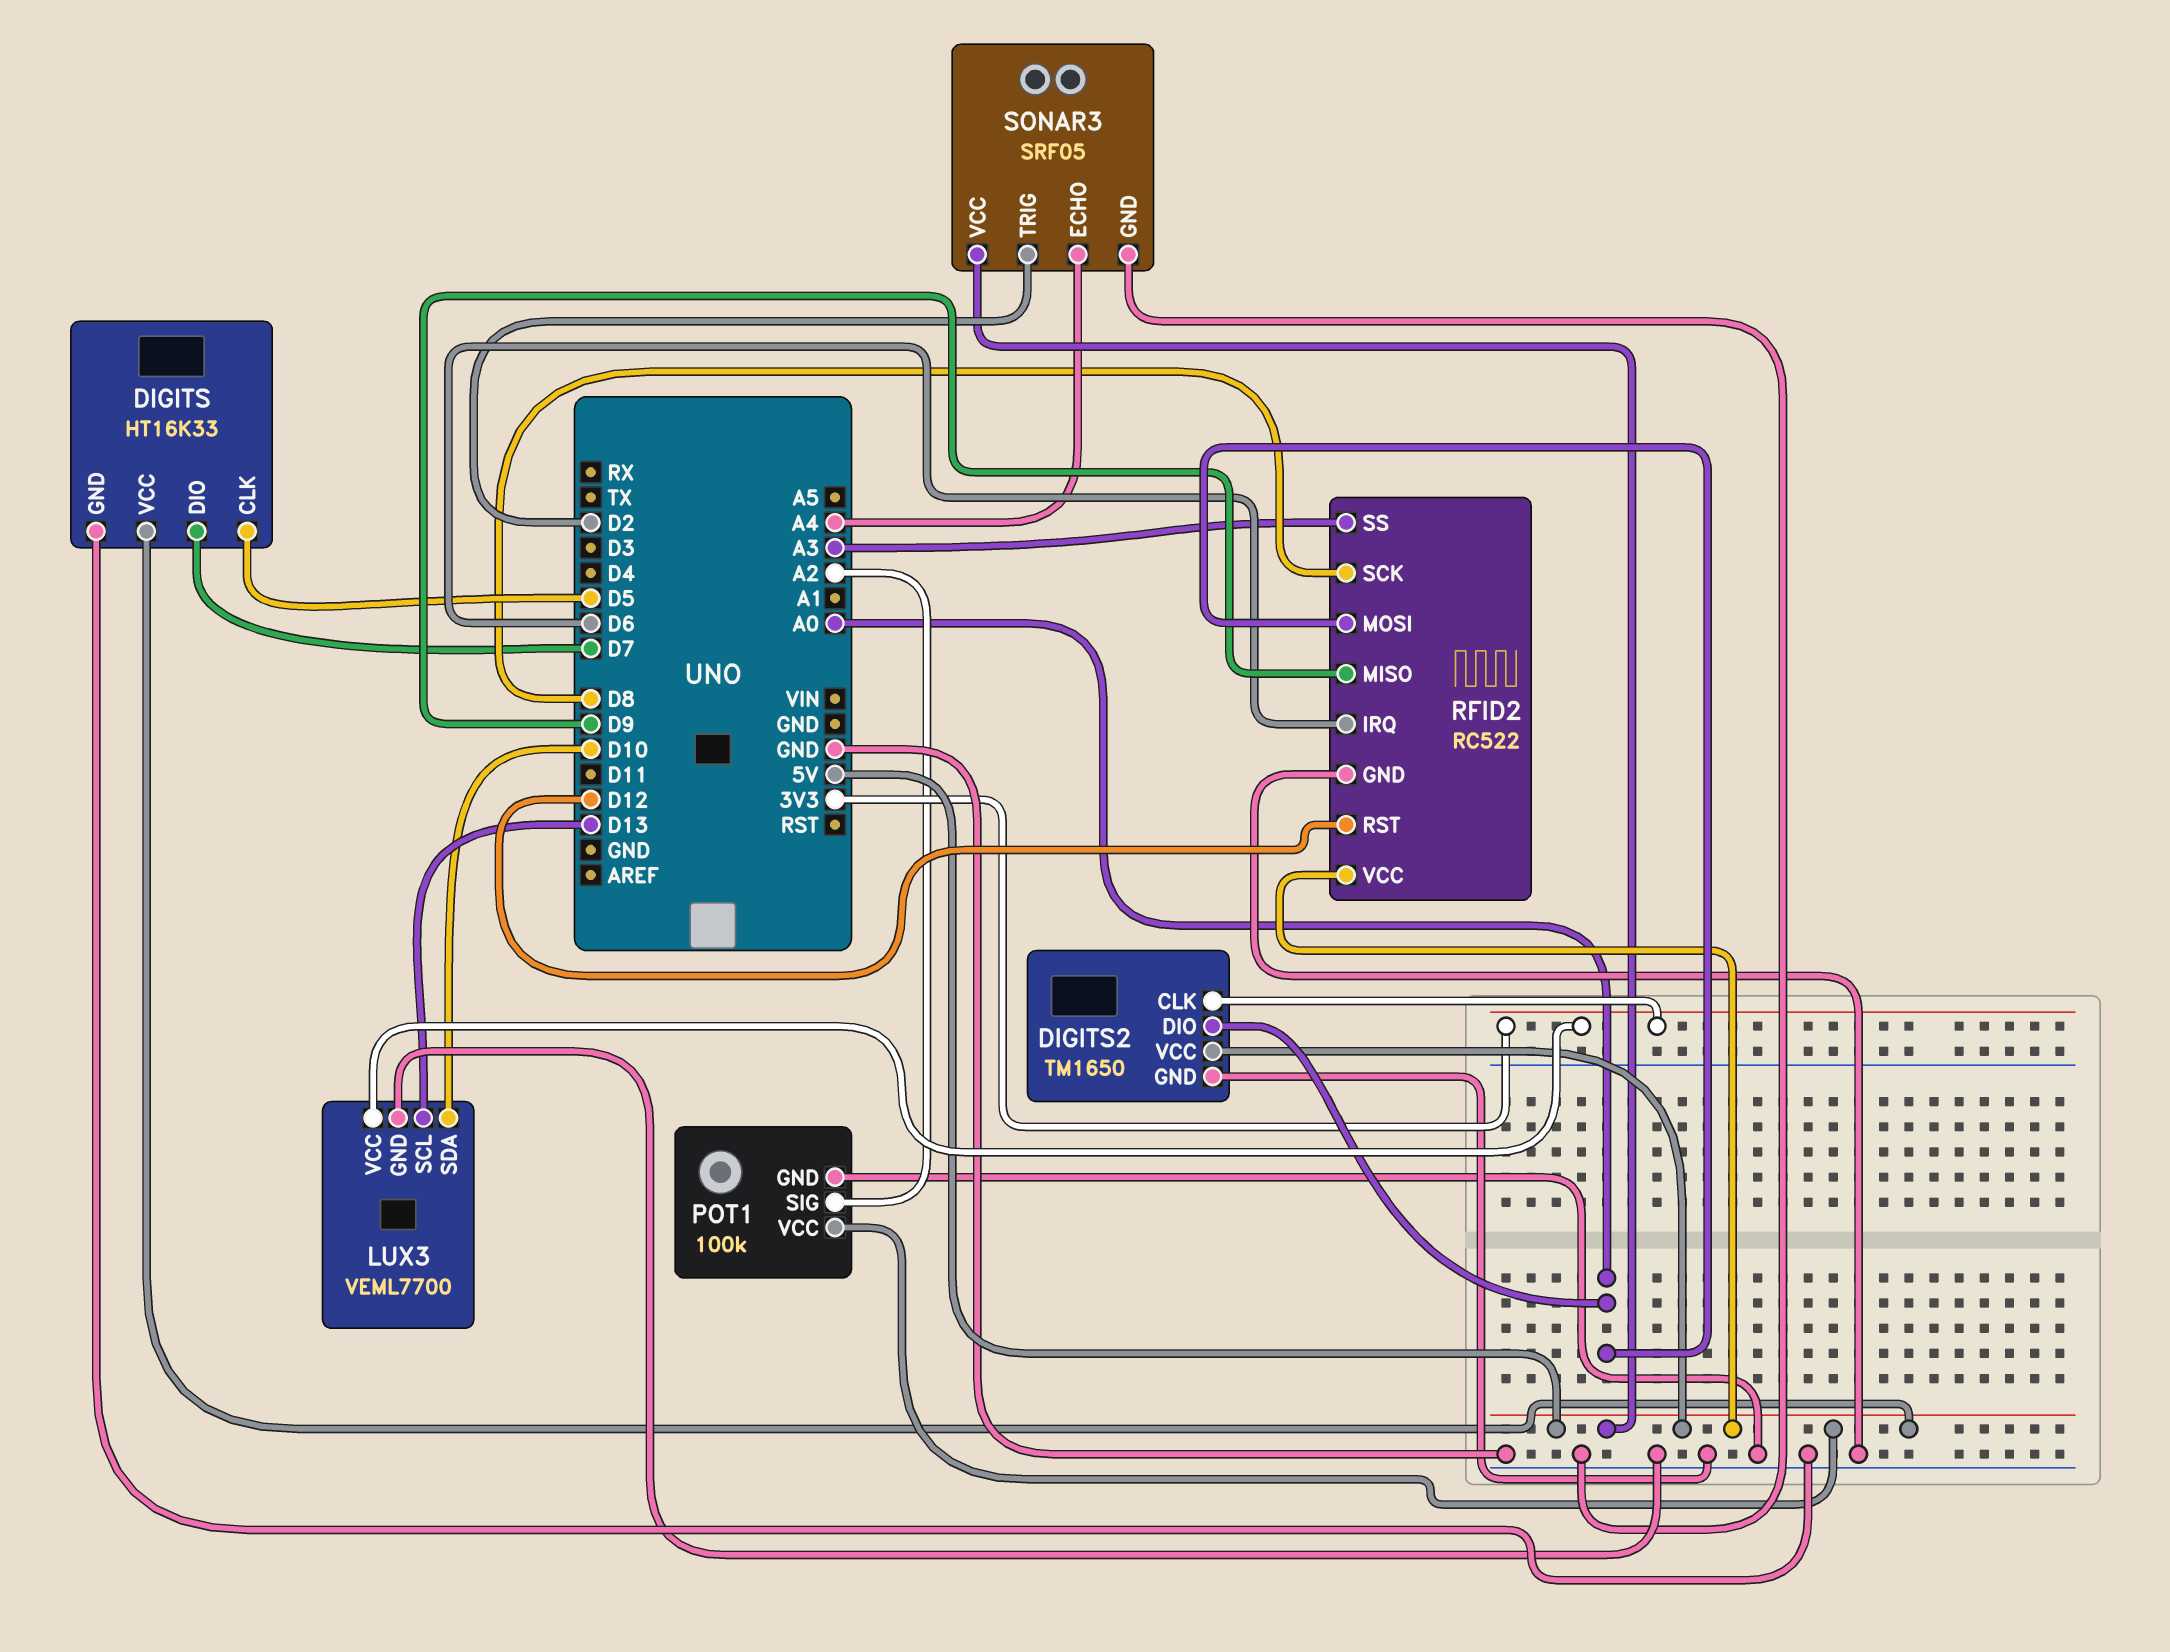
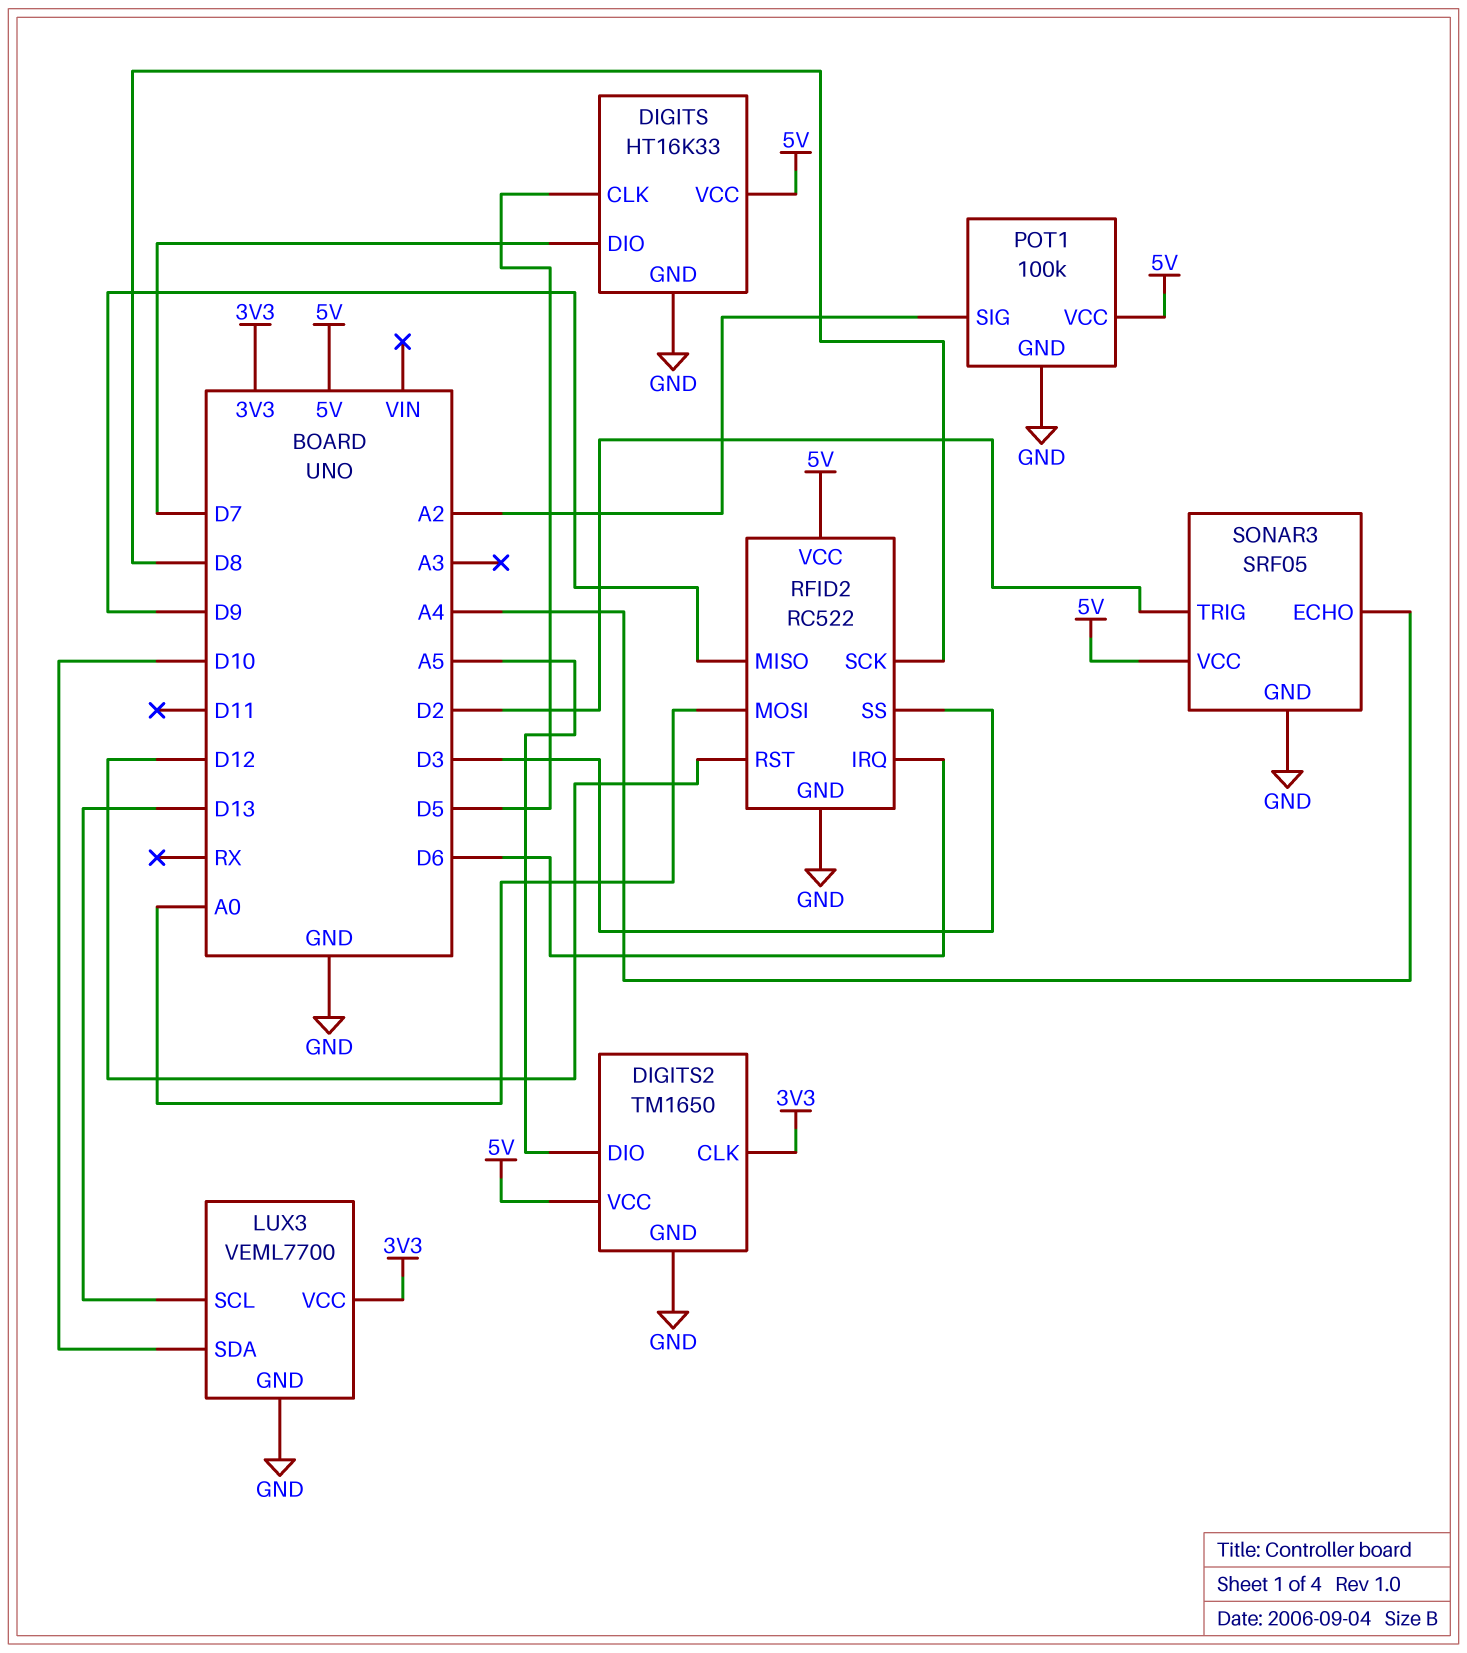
DIGITS2 pin DIO: A0 -> A5
RFID2 pin SS: A3 -> D3

